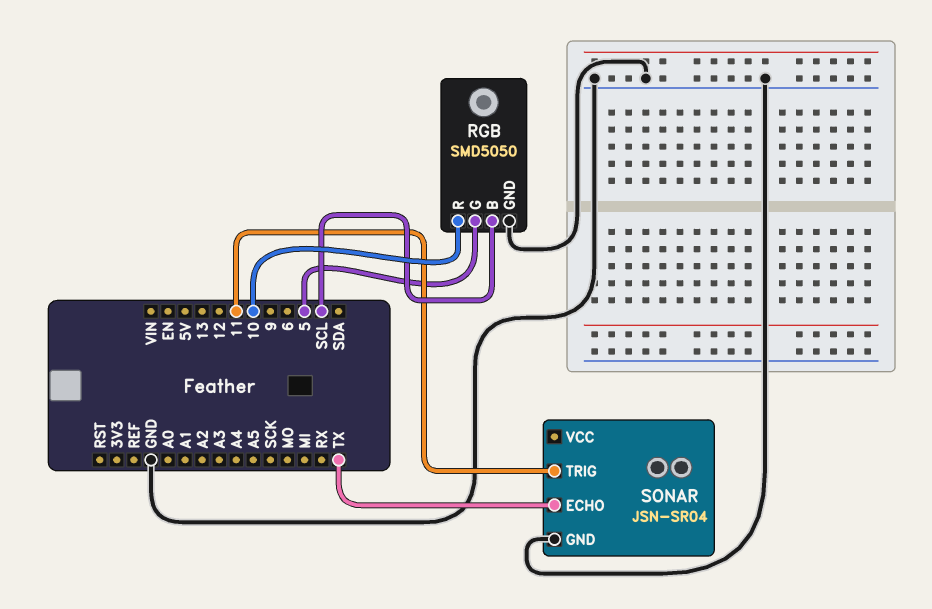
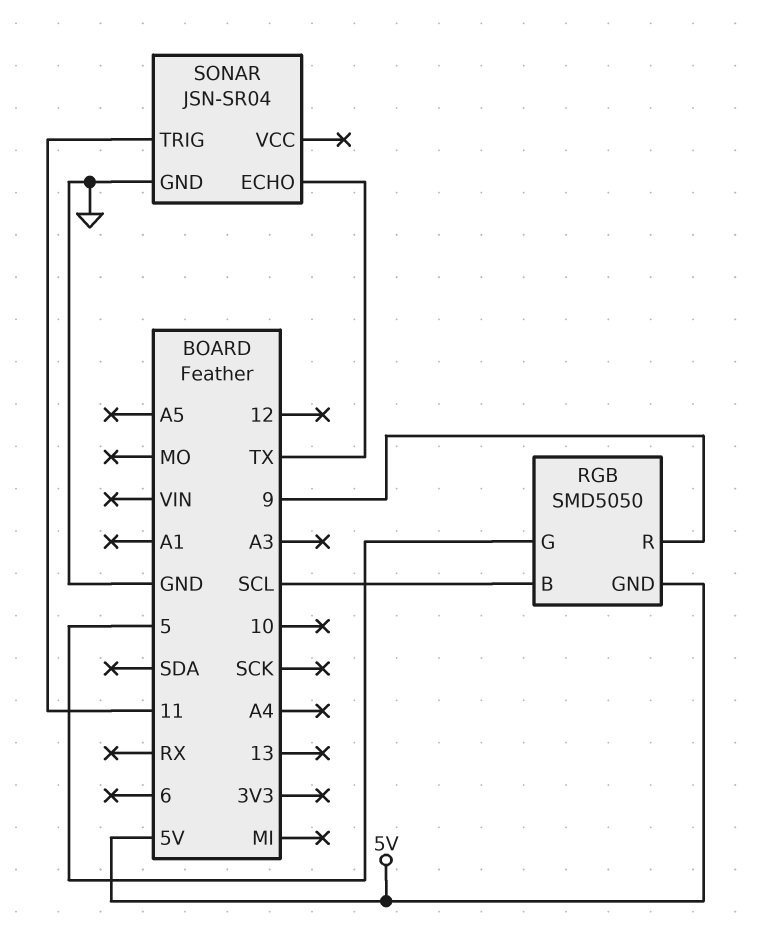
RGB pin GND: GND -> 5V
RGB pin R: 10 -> 9

